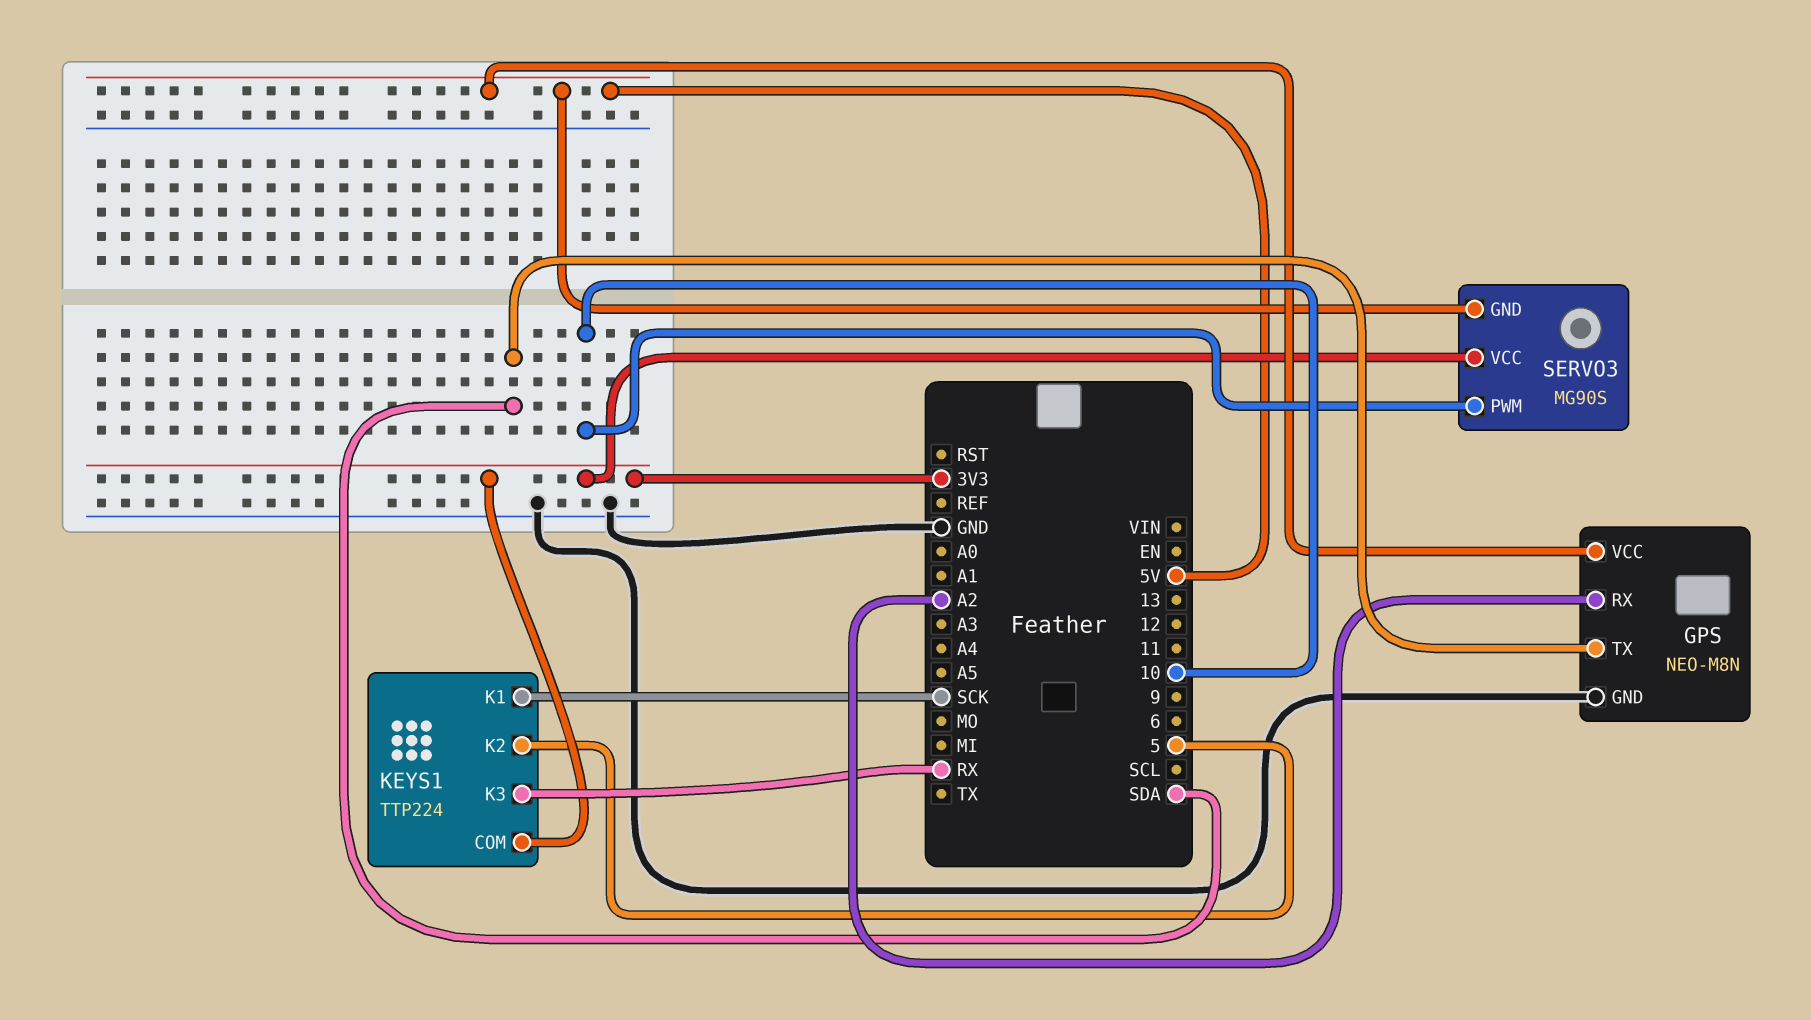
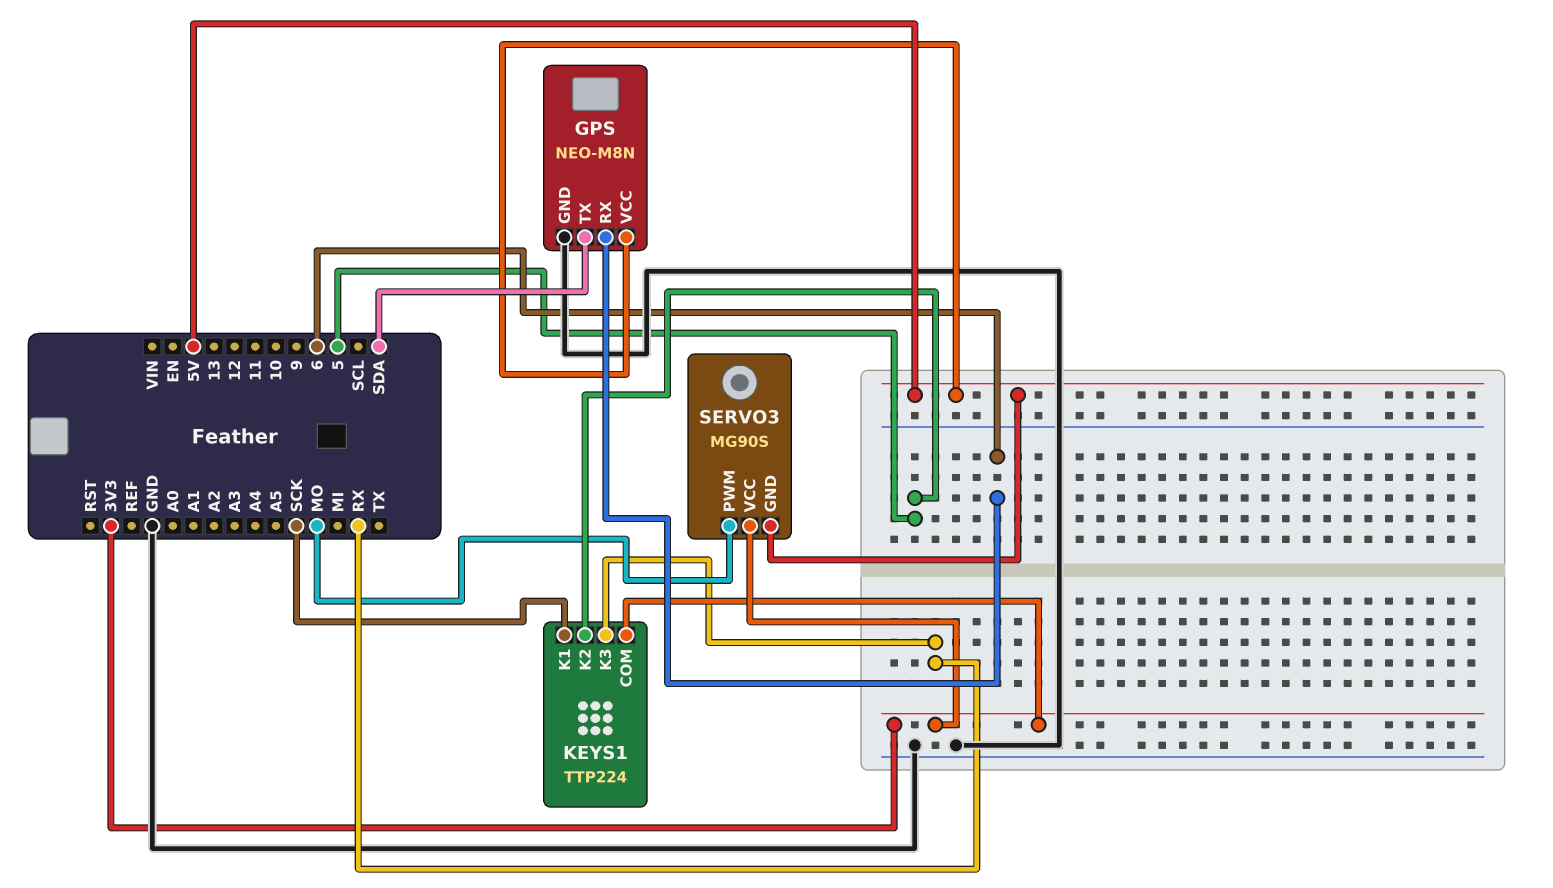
GPS pin RX: A2 -> 6
SERVO3 pin PWM: 10 -> MO

